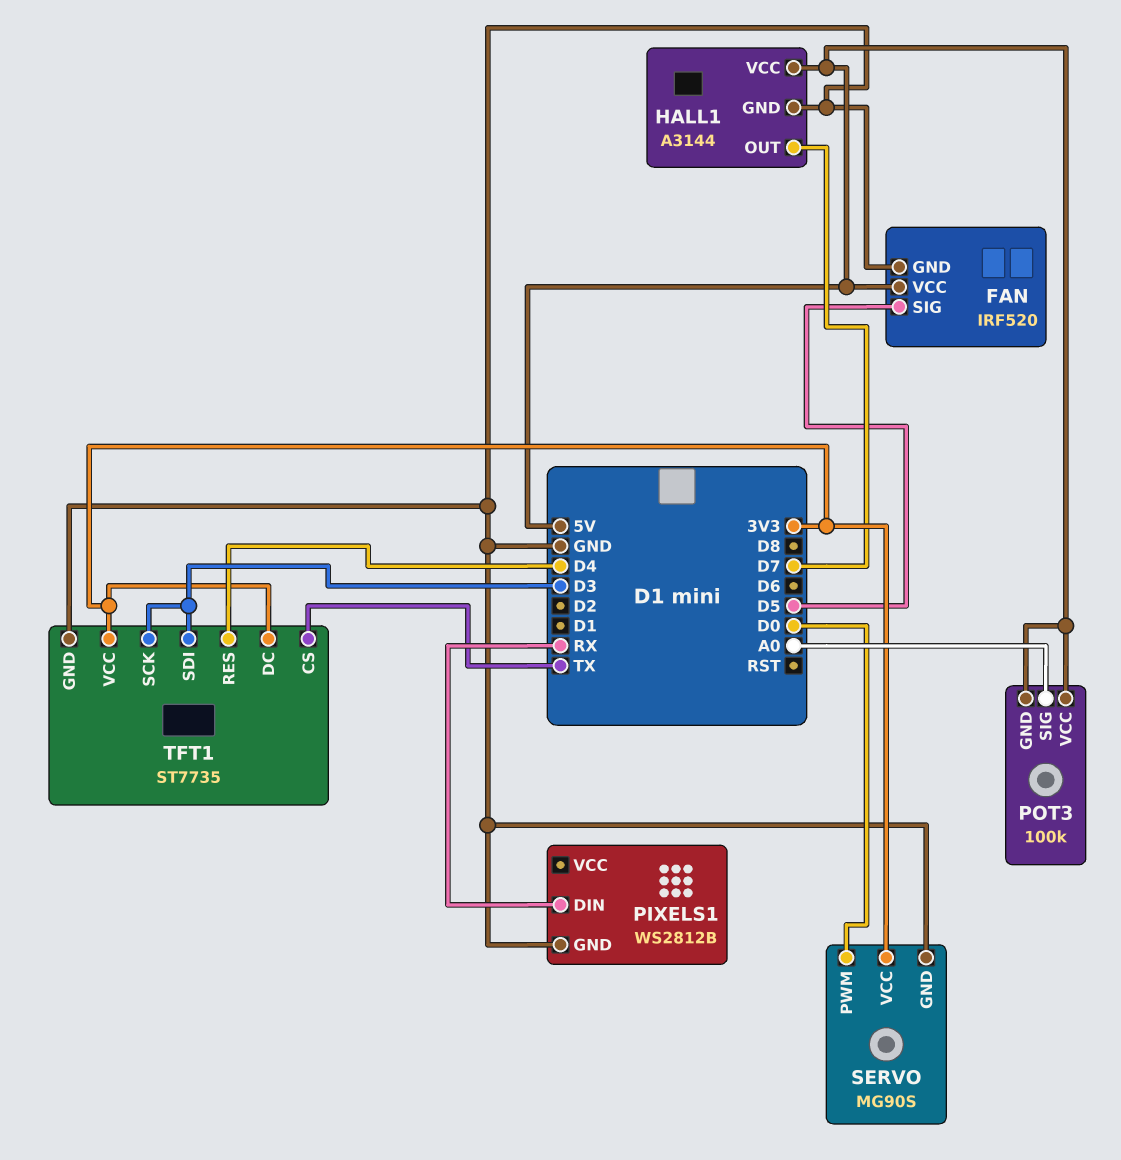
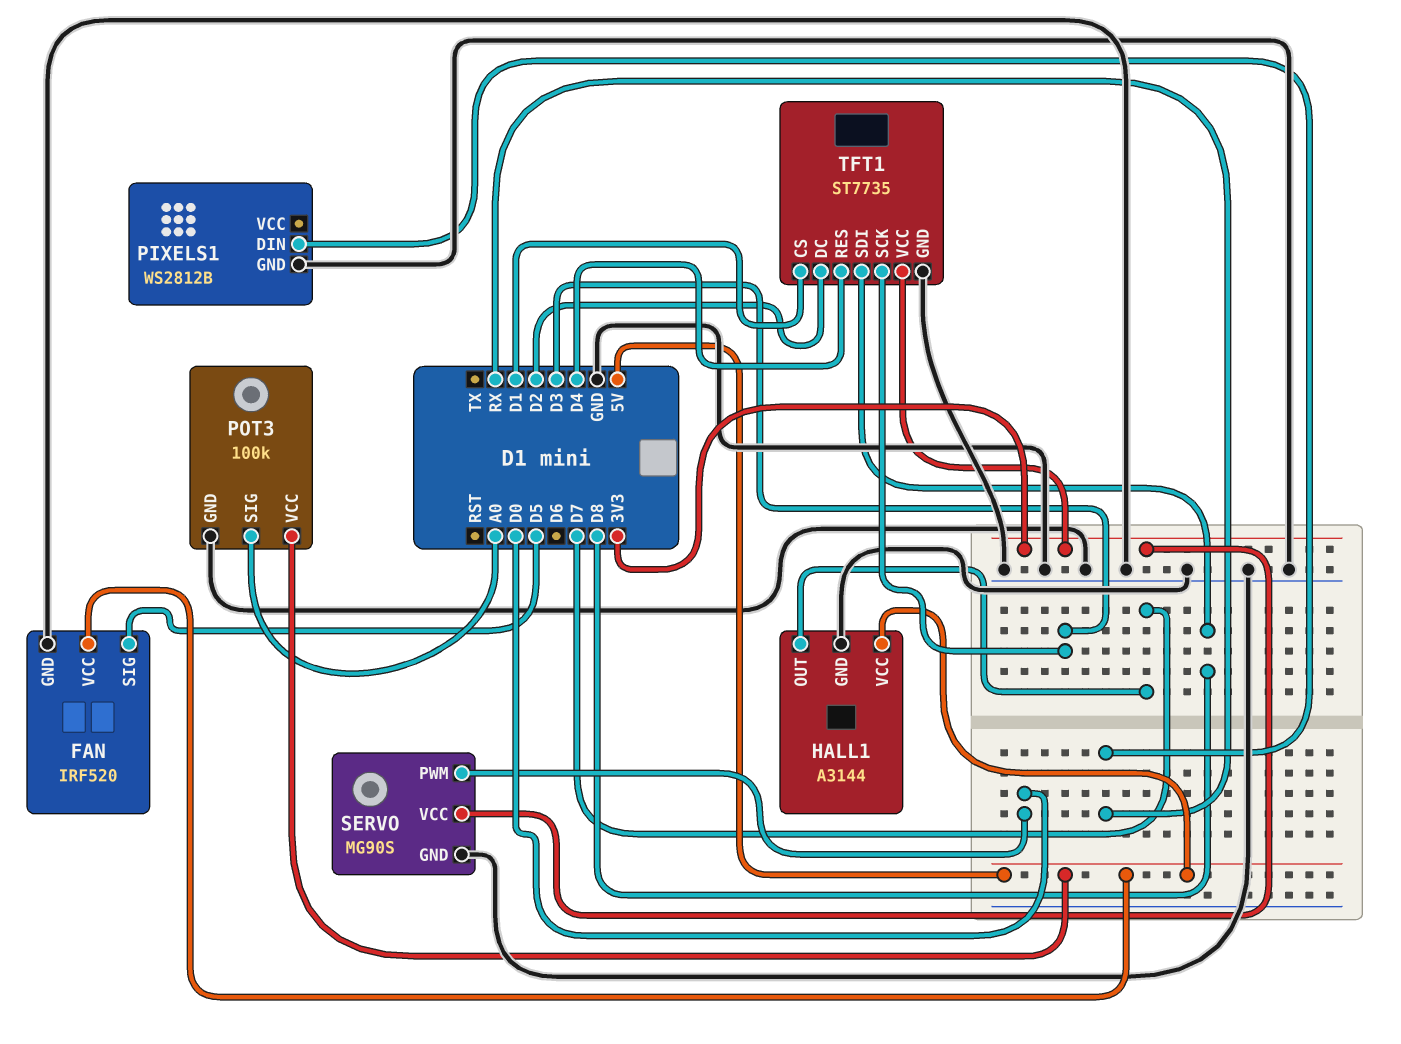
POT3 pin GND: 5V -> GND
TFT1 pin CS: TX -> D1
TFT1 pin DC: 3V3 -> D2
TFT1 pin SDI: D3 -> D8

